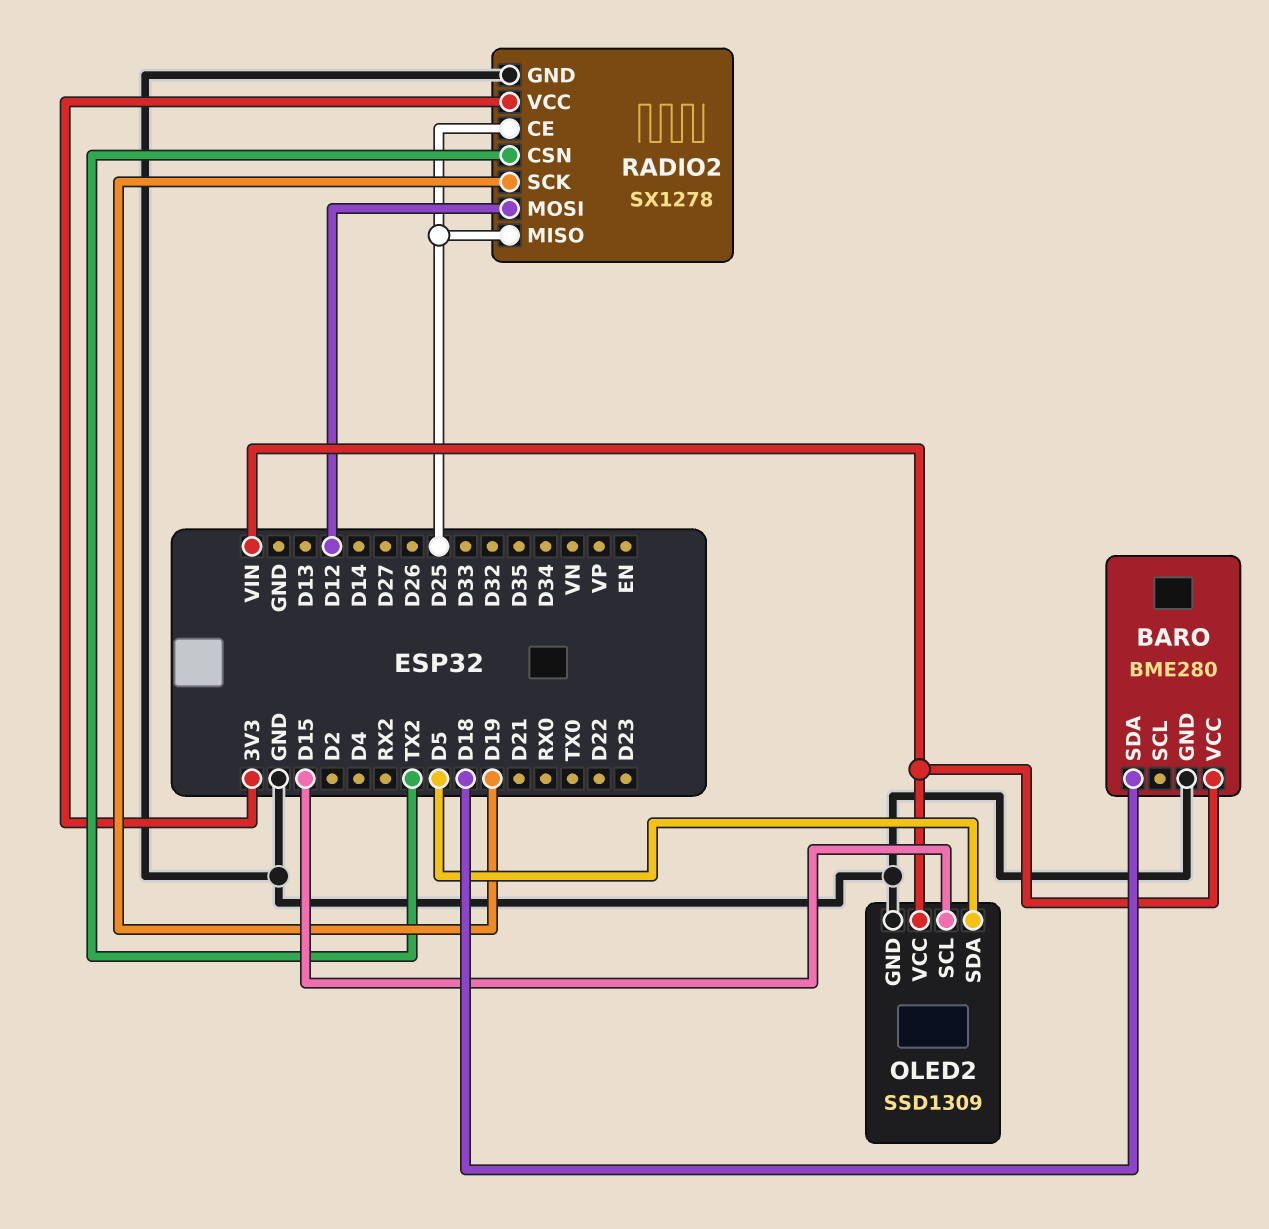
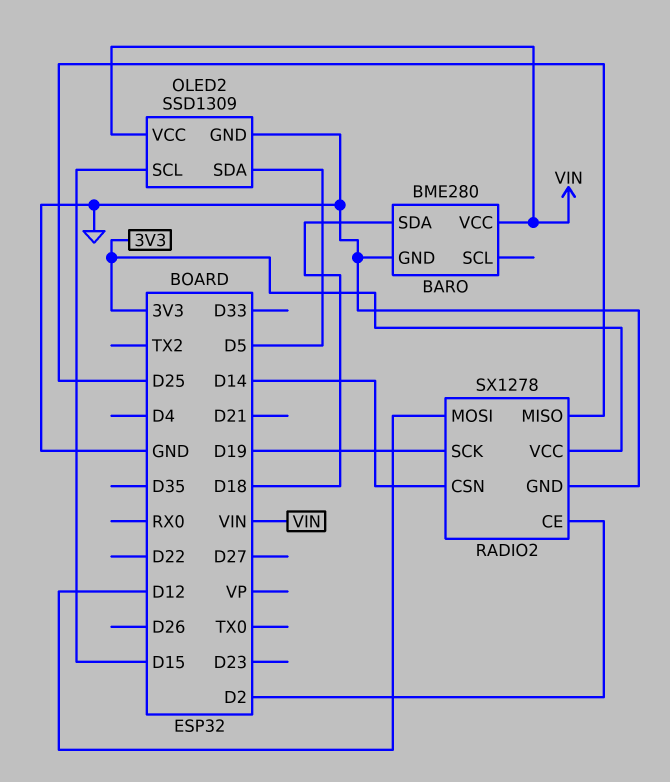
RADIO2 pin CE: D25 -> D2
RADIO2 pin CSN: TX2 -> D14

